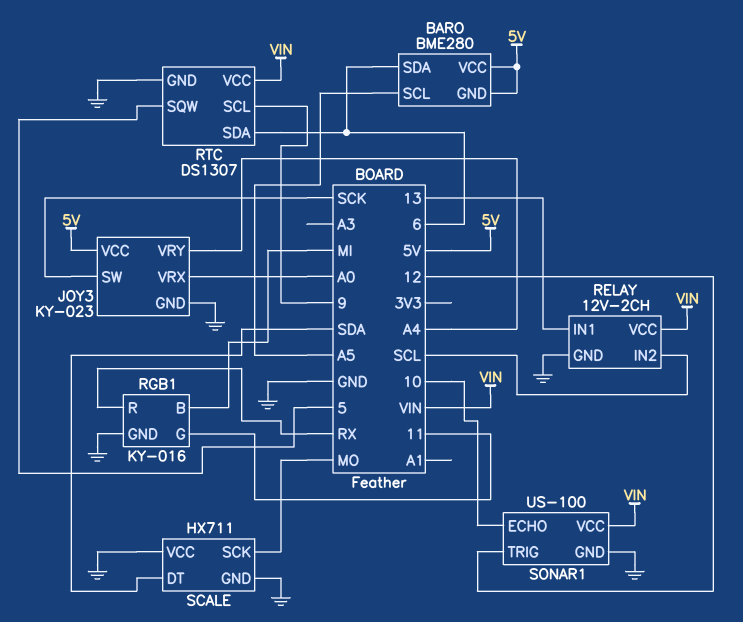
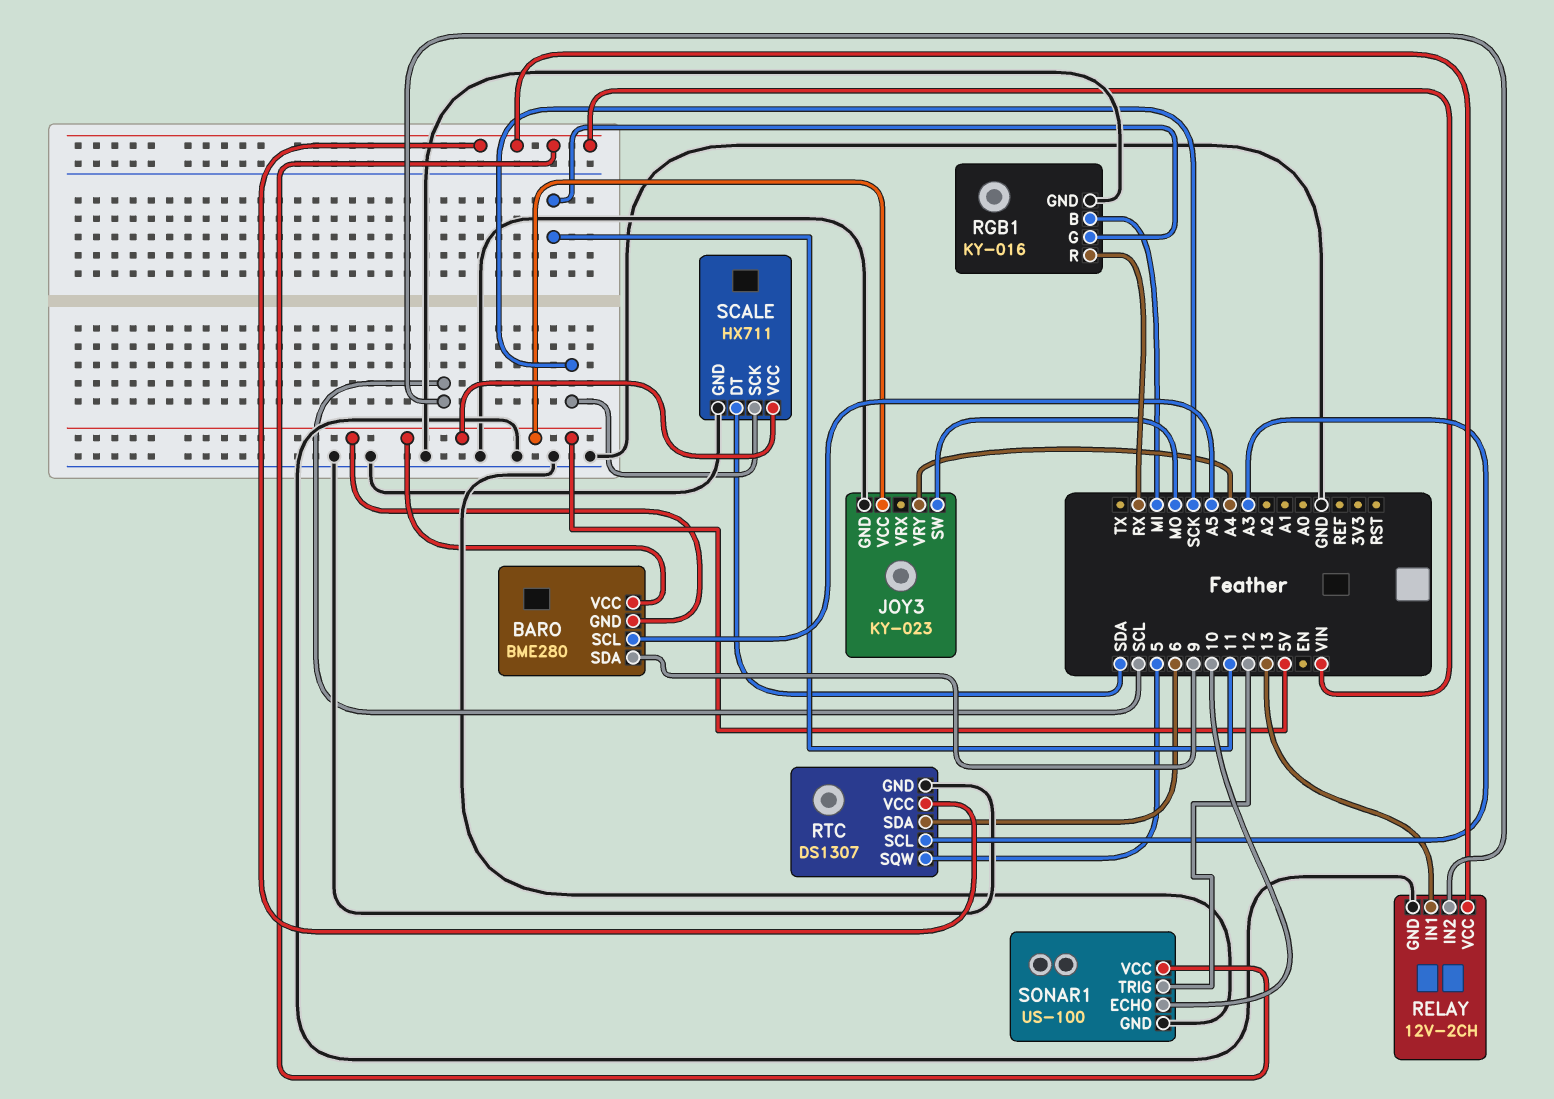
BARO pin SDA: 6 -> 9
JOY3 pin SW: SCK -> MO
JOY3 pin VRX: A0 -> none
RTC pin SCL: 9 -> A3
SCALE pin SCK: MO -> SCK
SCALE pin VCC: GND -> 5V

